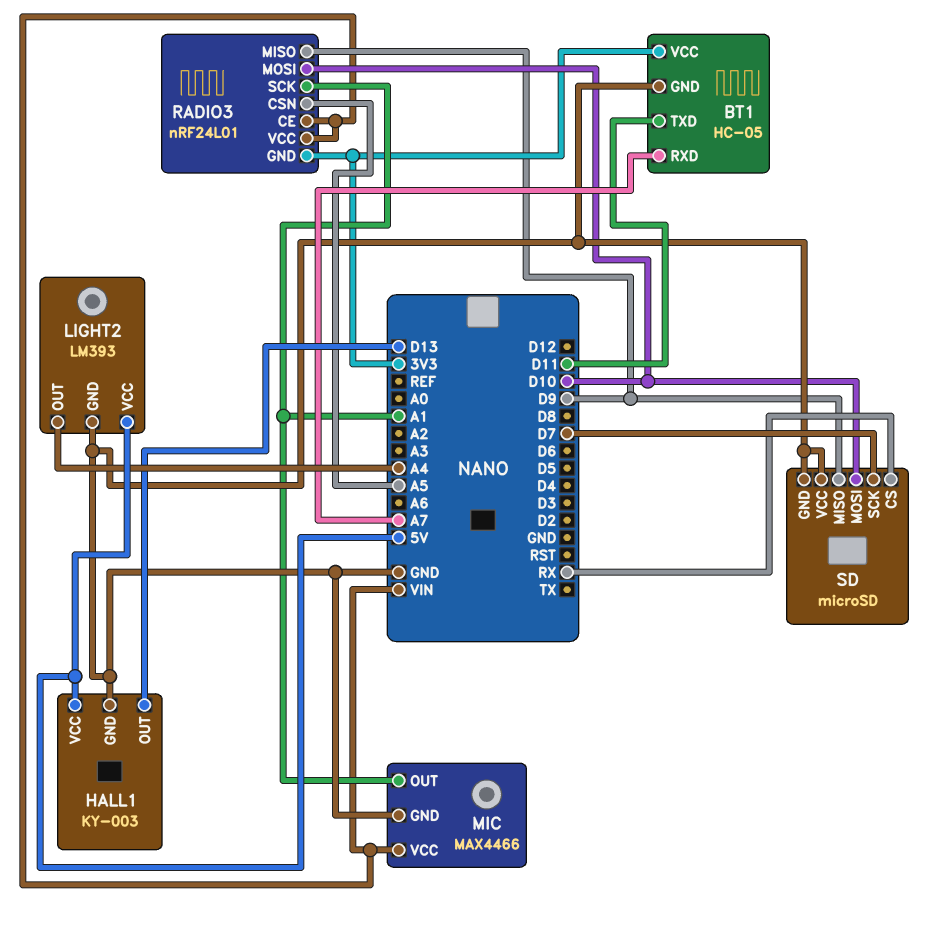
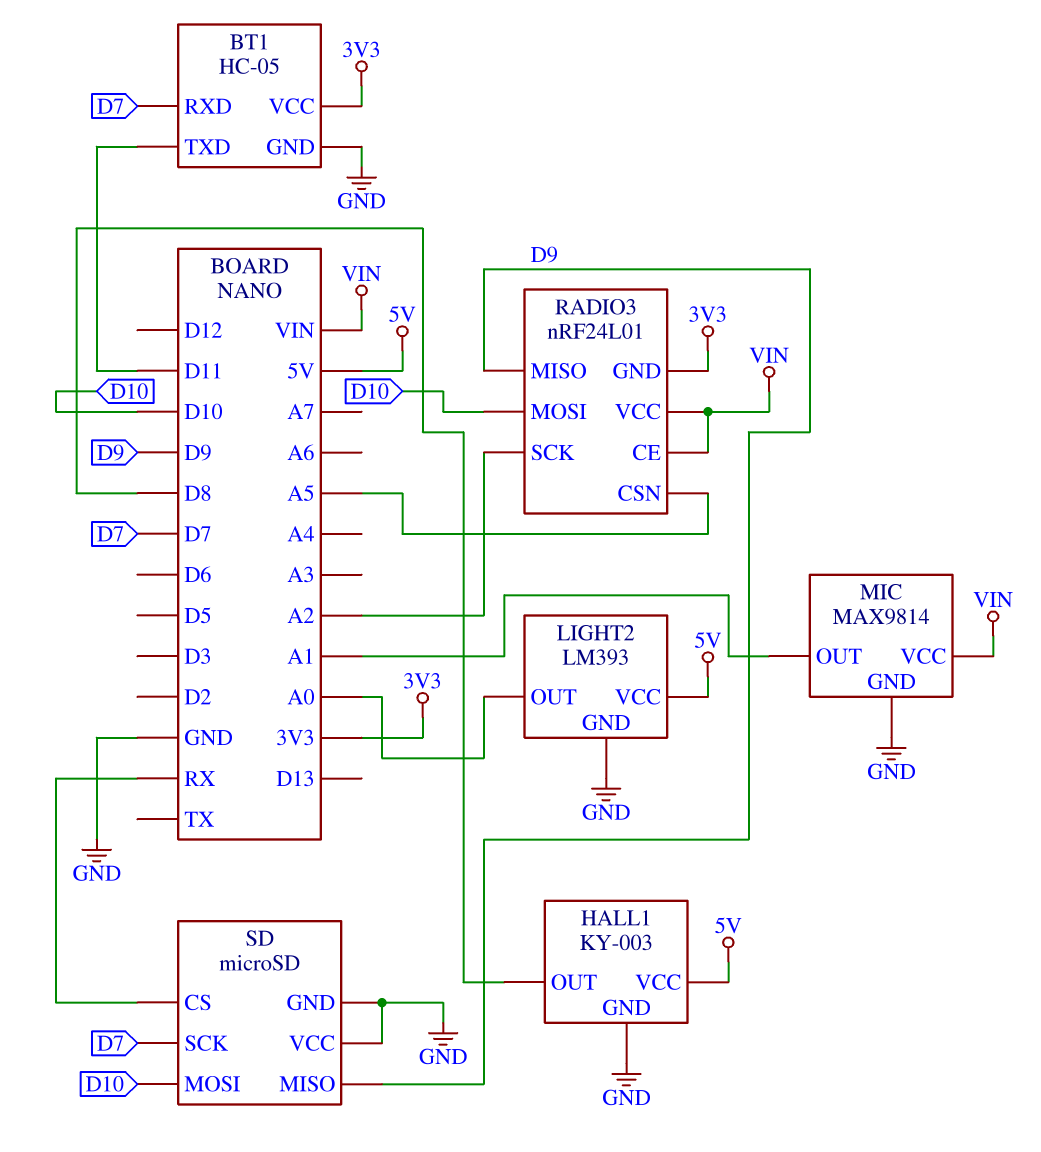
BT1 pin RXD: A7 -> D7
HALL1 pin OUT: D13 -> D8
LIGHT2 pin OUT: A4 -> A0
MIC: MAX4466 -> MAX9814
RADIO3 pin SCK: A1 -> A2

